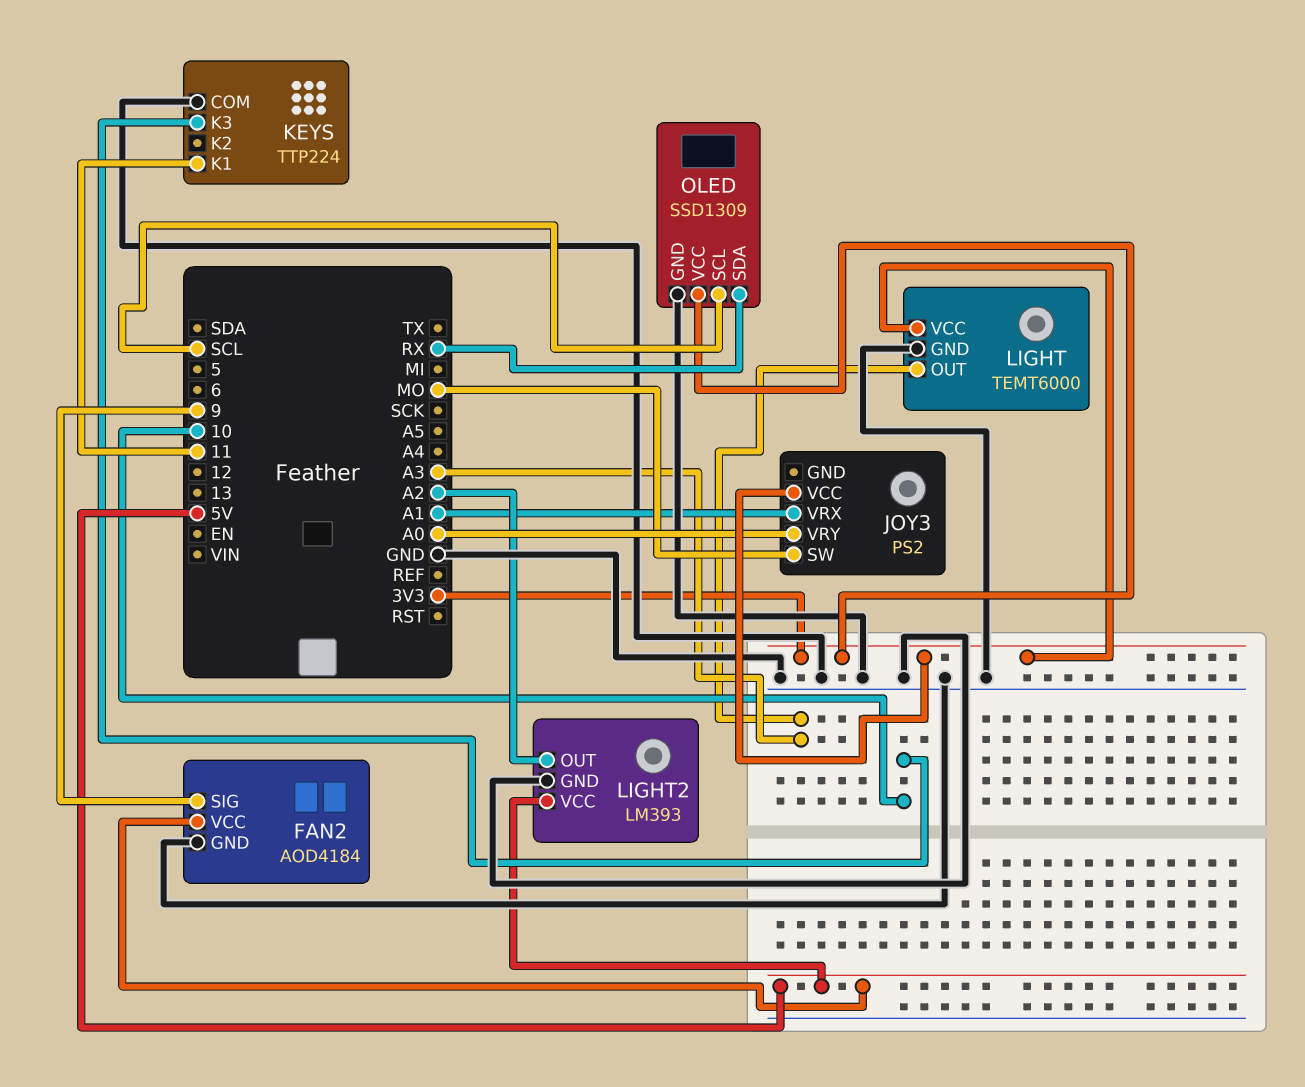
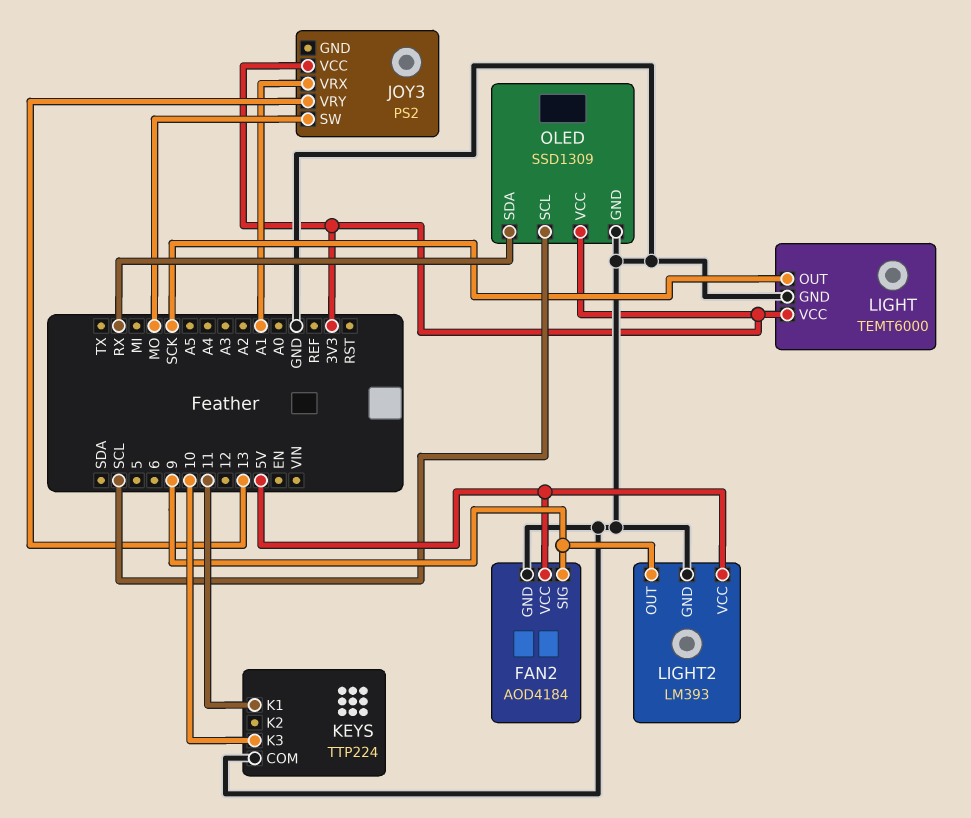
JOY3 pin VRY: A0 -> 13
LIGHT pin OUT: A3 -> SCK
LIGHT2 pin OUT: A2 -> 9

